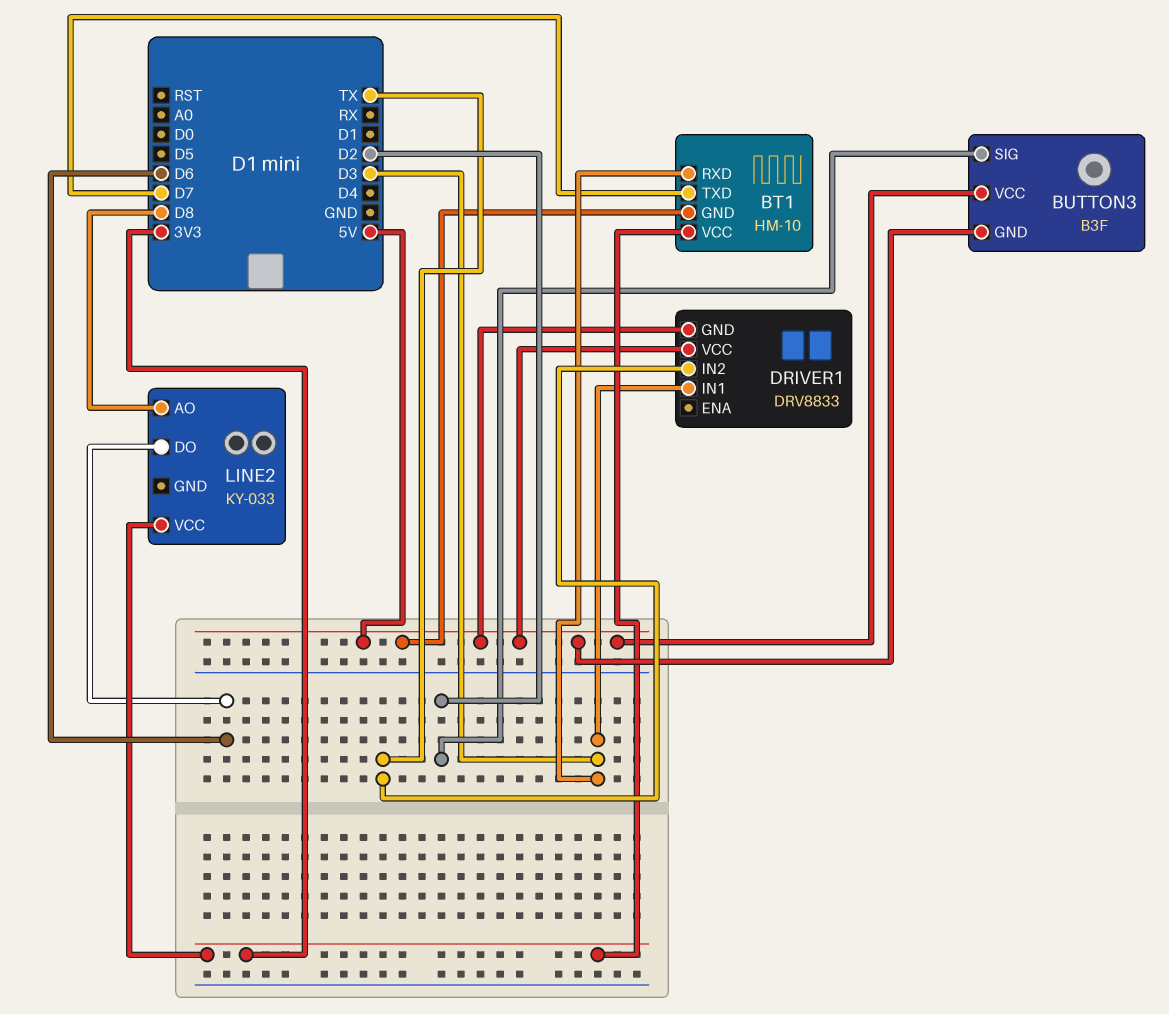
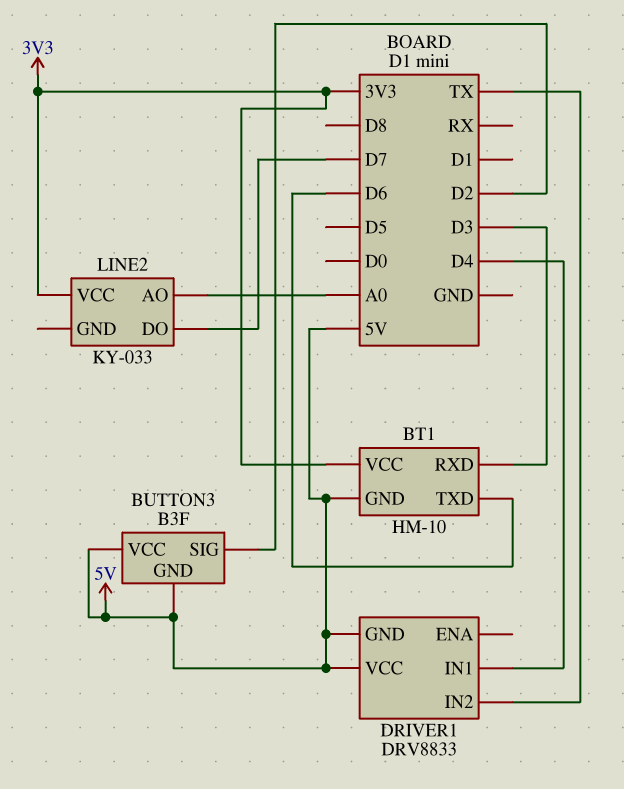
BT1 pin TXD: D7 -> D6
DRIVER1 pin IN1: D3 -> D4
LINE2 pin AO: D8 -> A0
LINE2 pin DO: D6 -> D7

